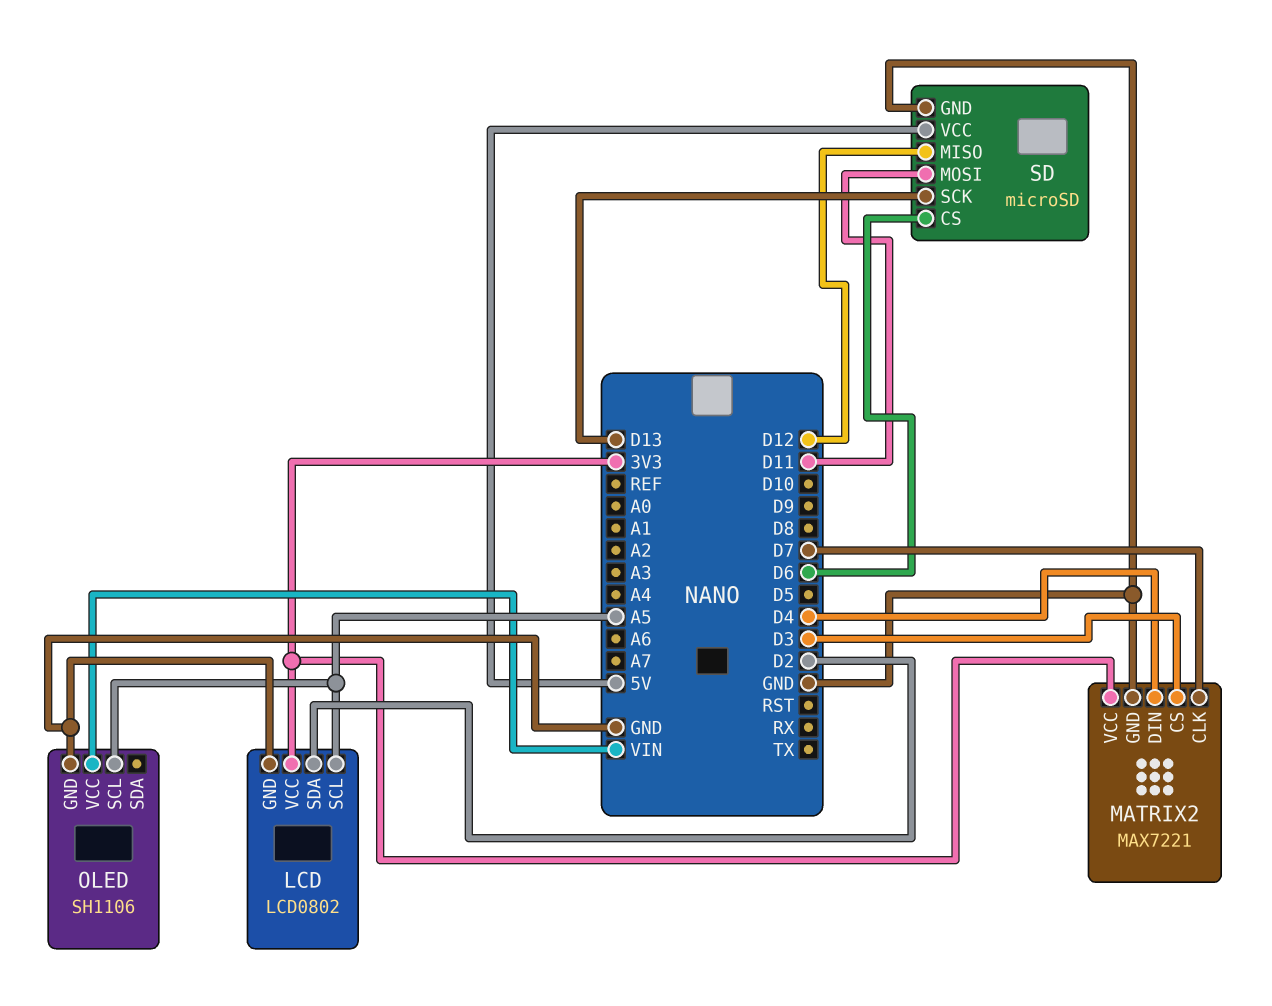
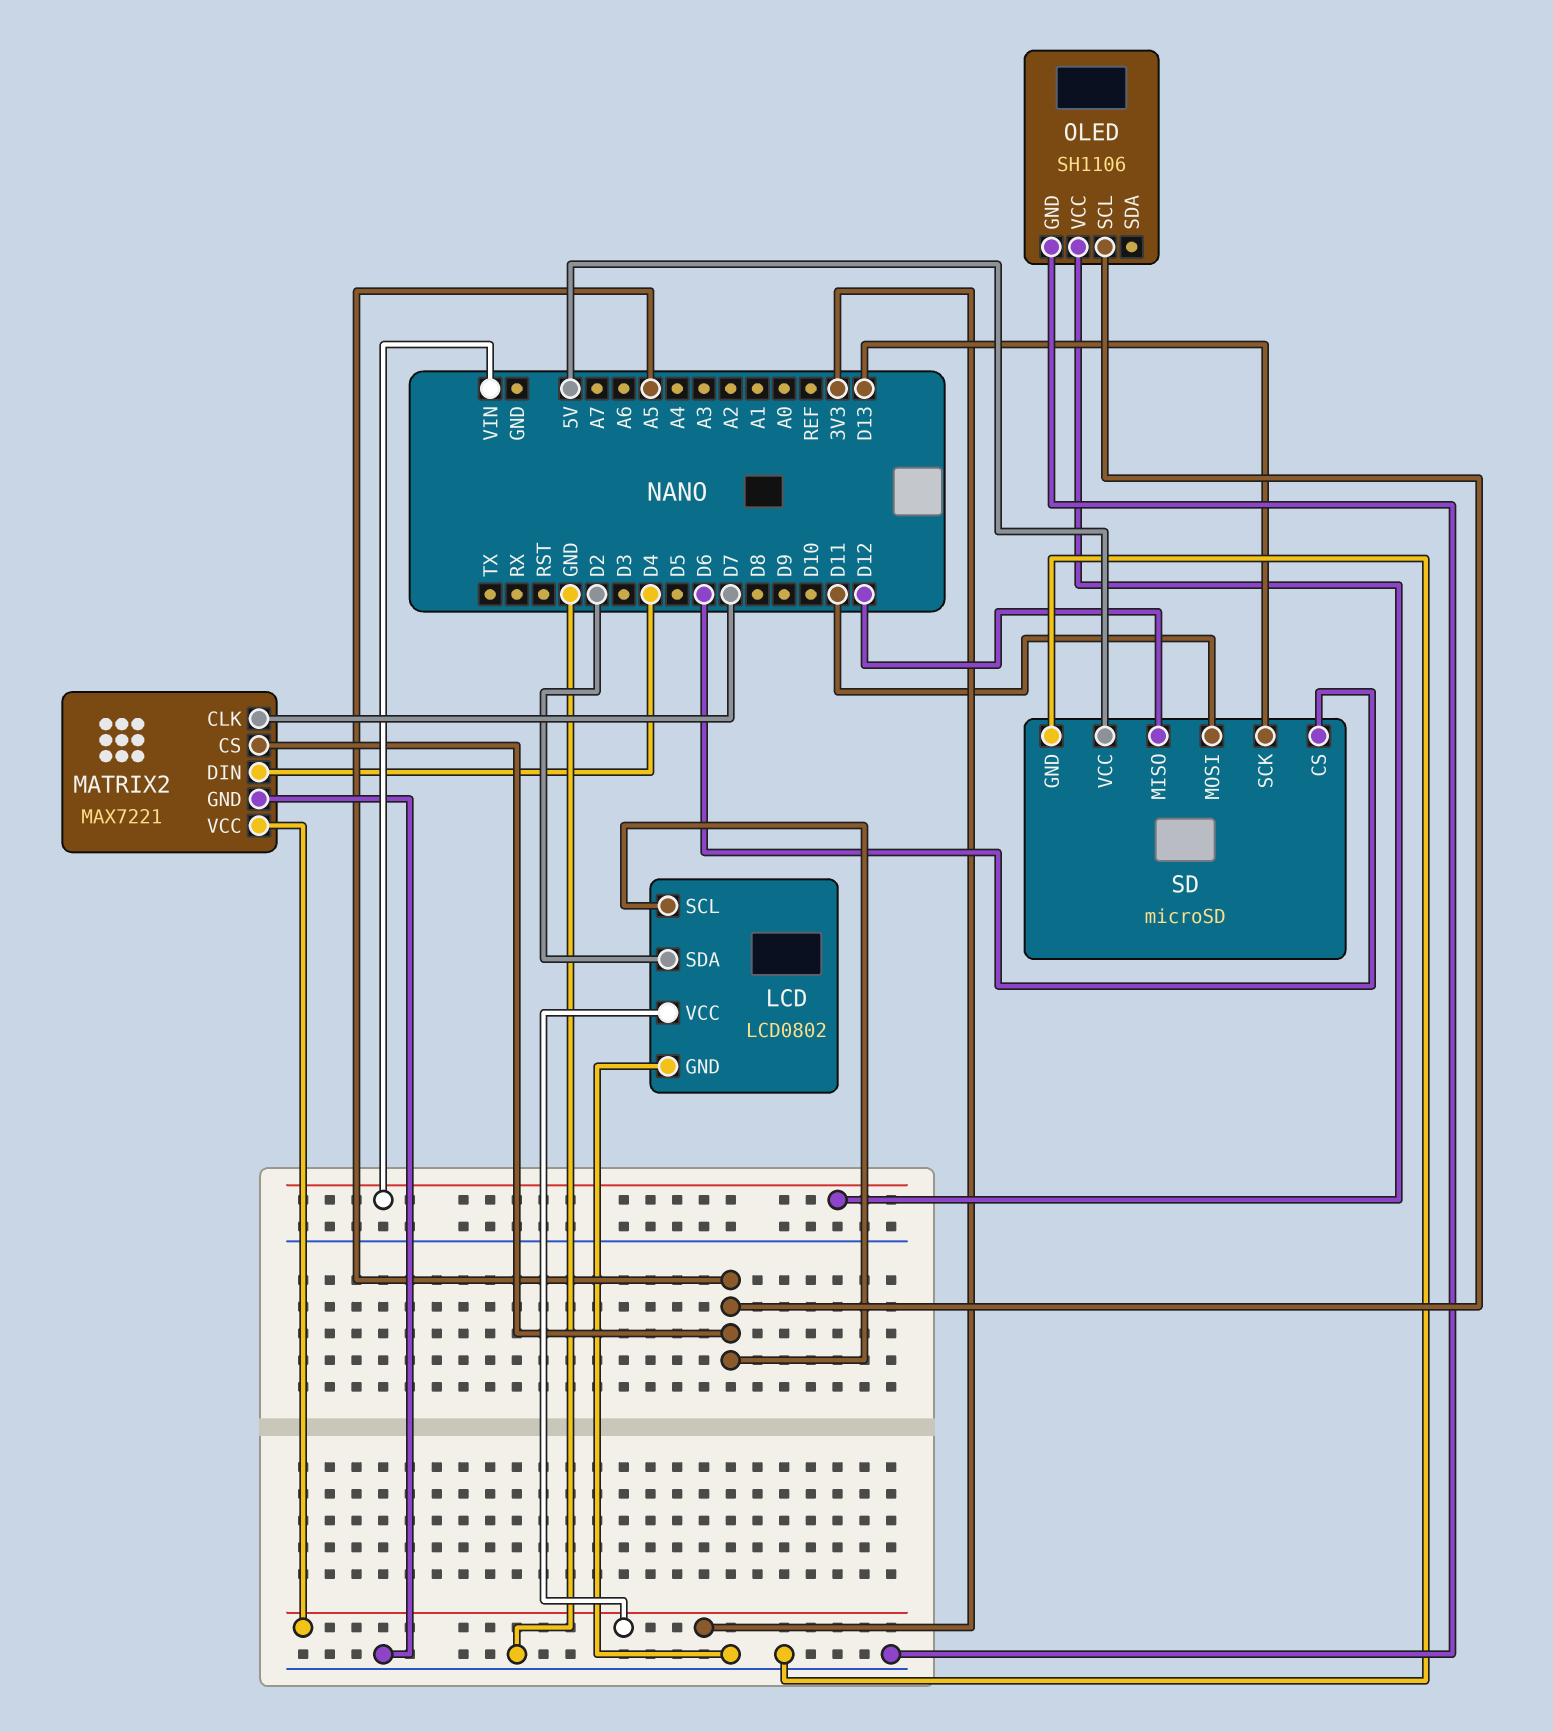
MATRIX2 pin CS: D3 -> A5

